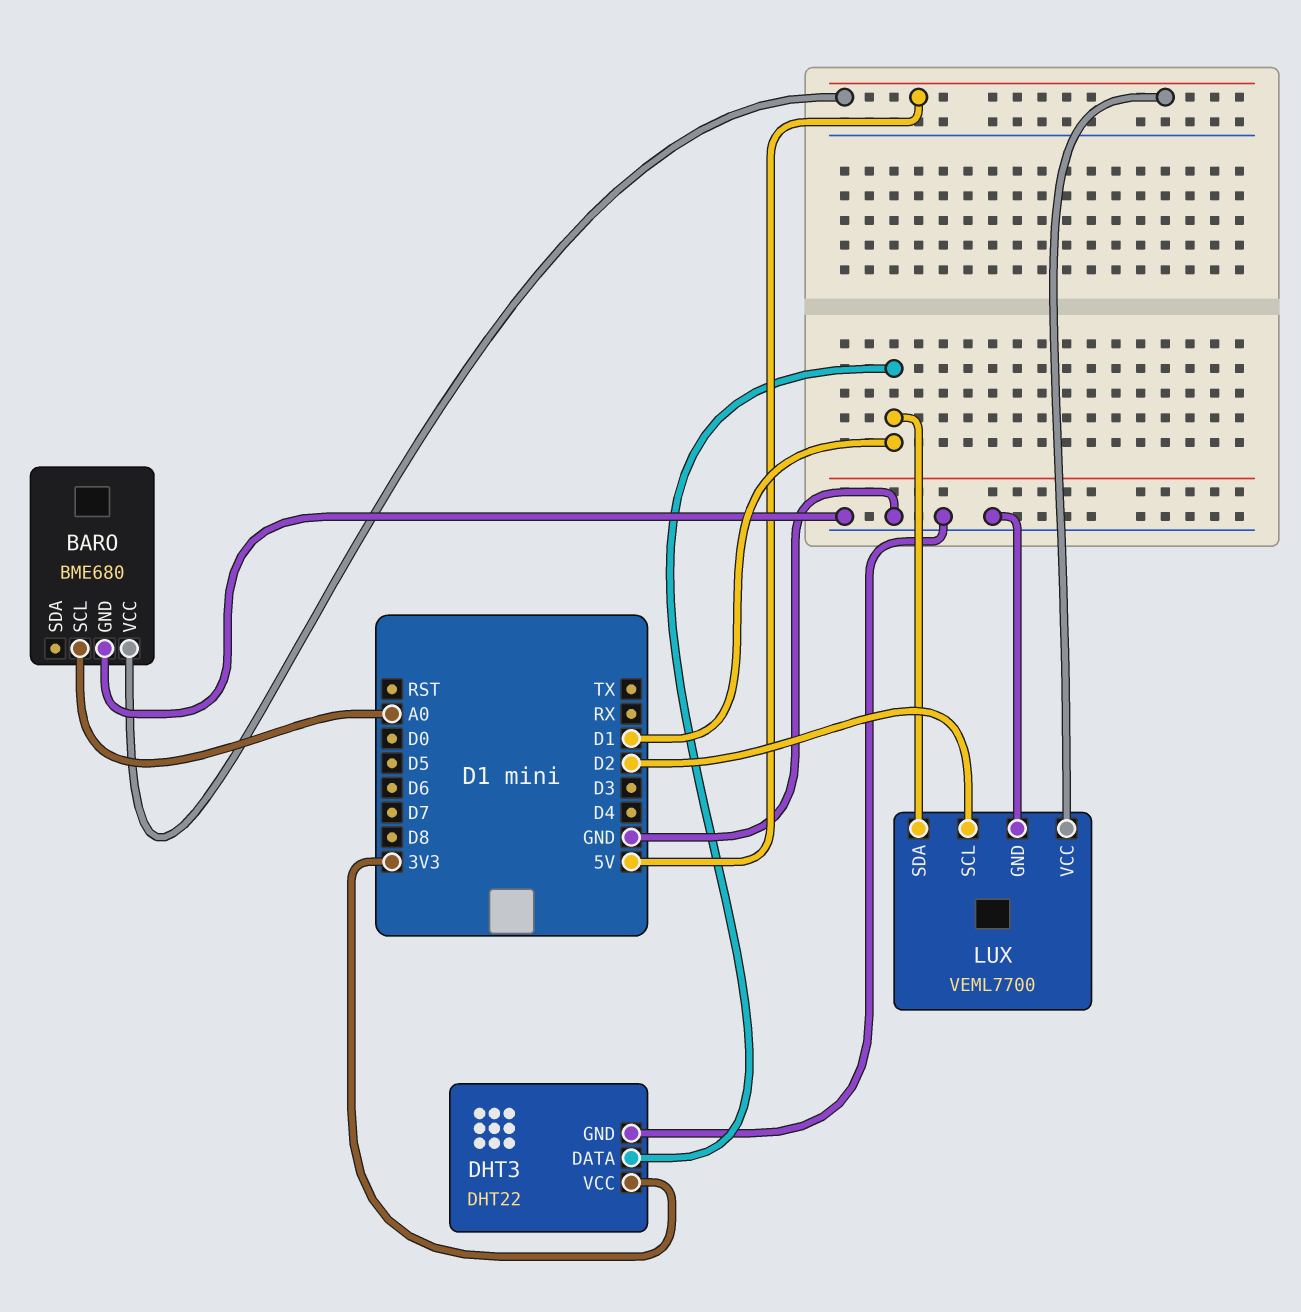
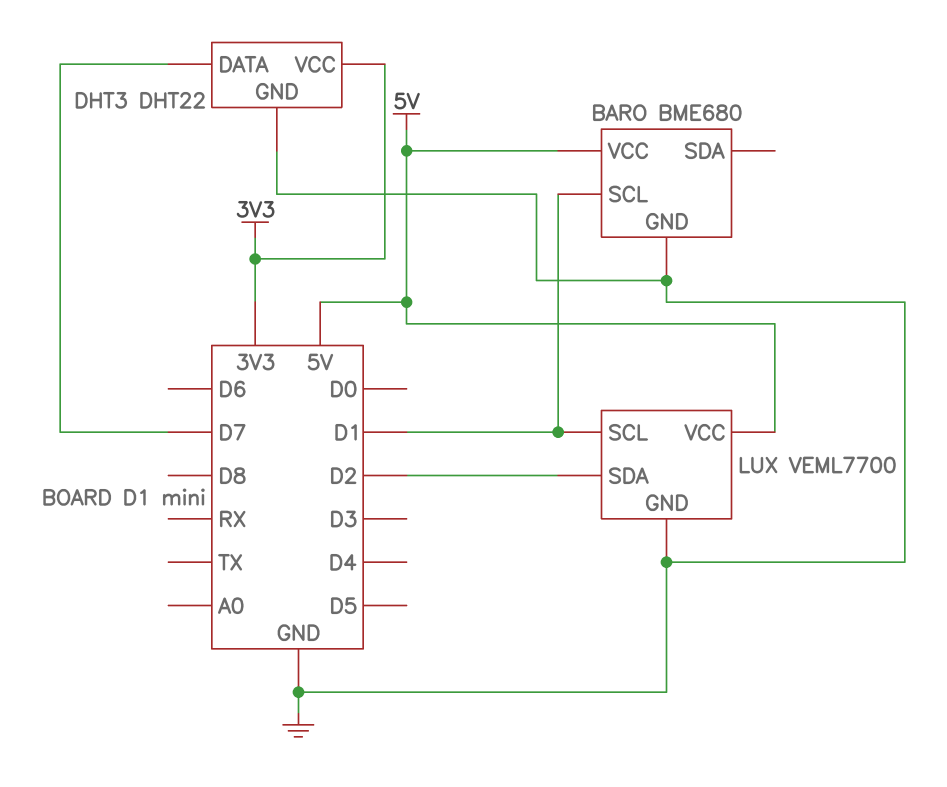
BARO pin SCL: A0 -> D1
DHT3 pin DATA: D1 -> D7
LUX pin SCL: D2 -> D1
LUX pin SDA: D1 -> D2

